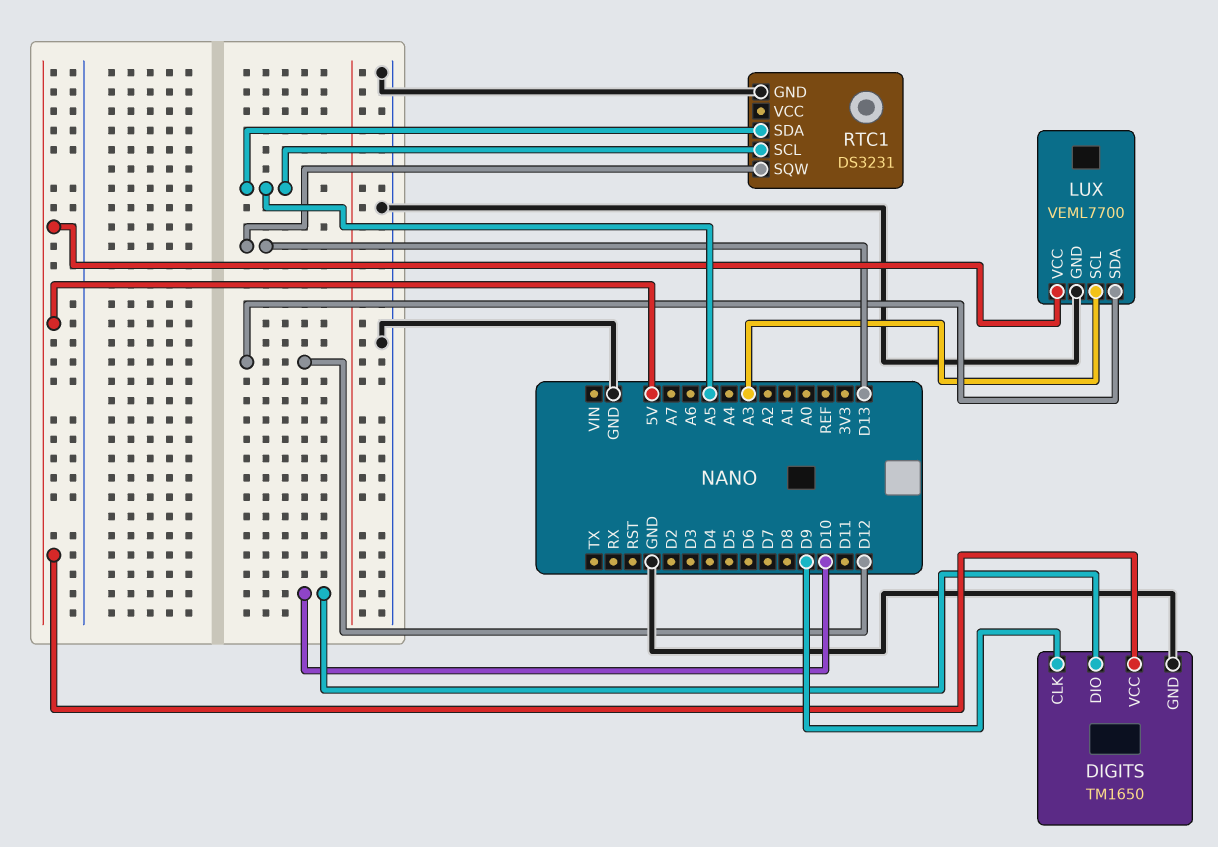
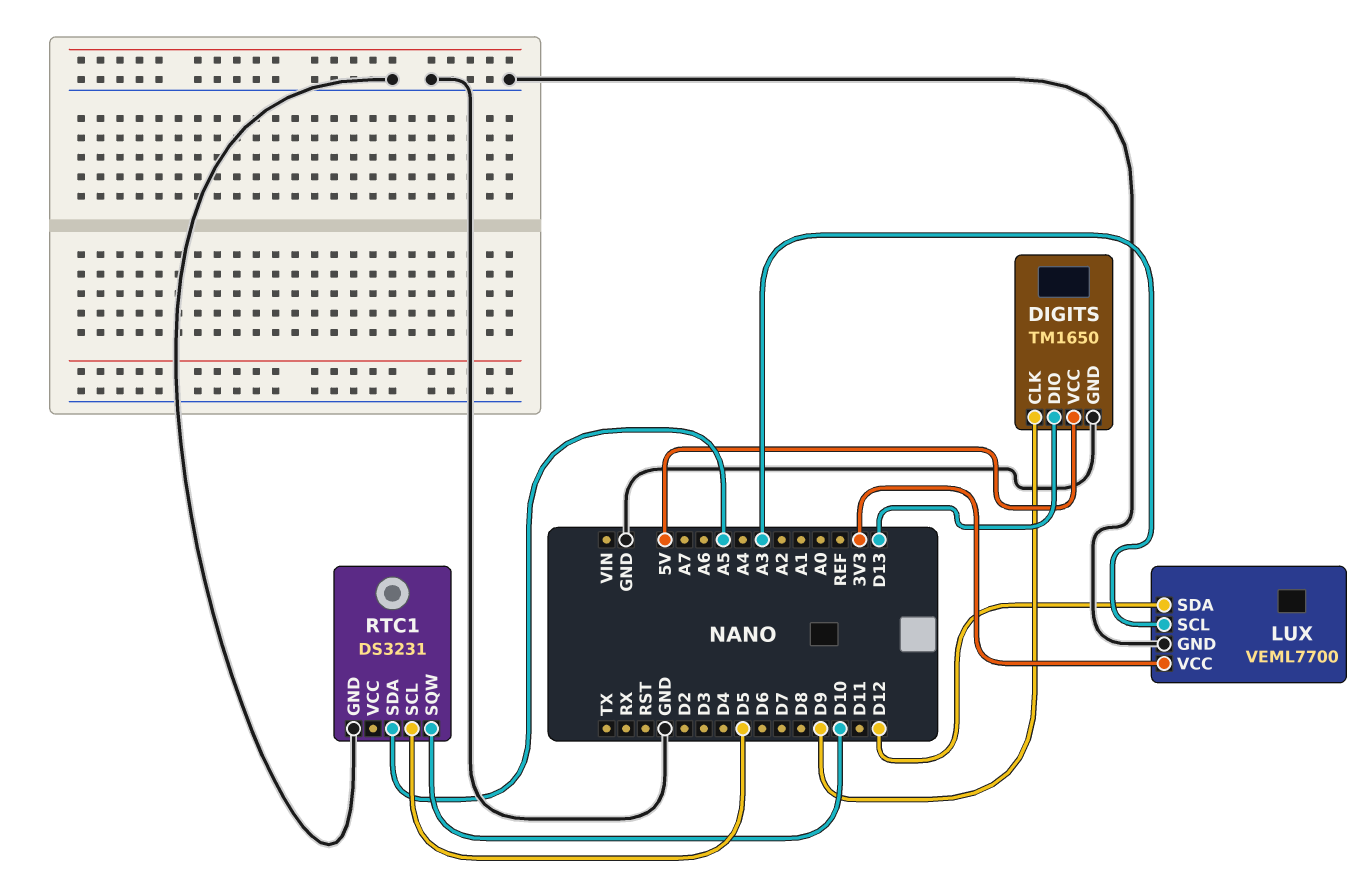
DIGITS pin DIO: D10 -> D13
LUX pin VCC: 5V -> 3V3
RTC1 pin SCL: A5 -> D5
RTC1 pin SQW: D13 -> D10

